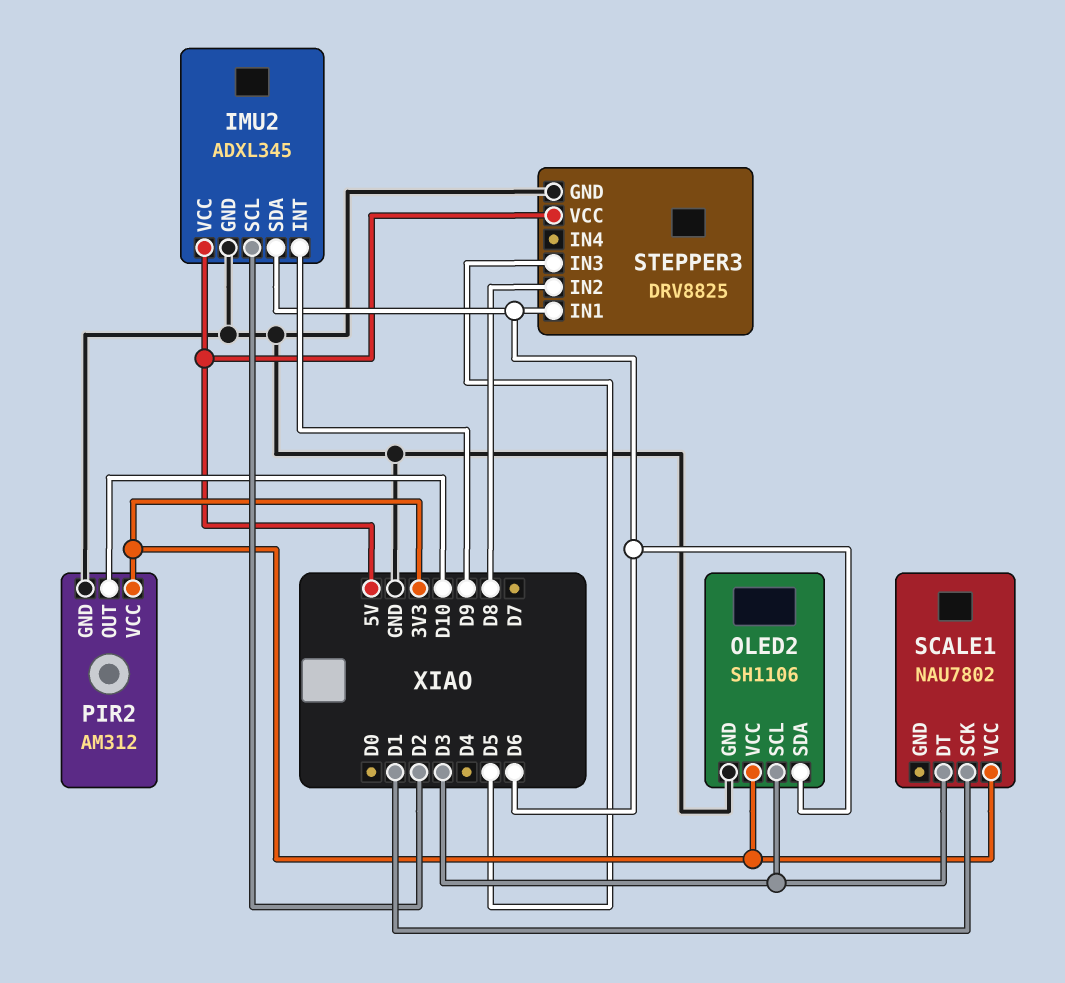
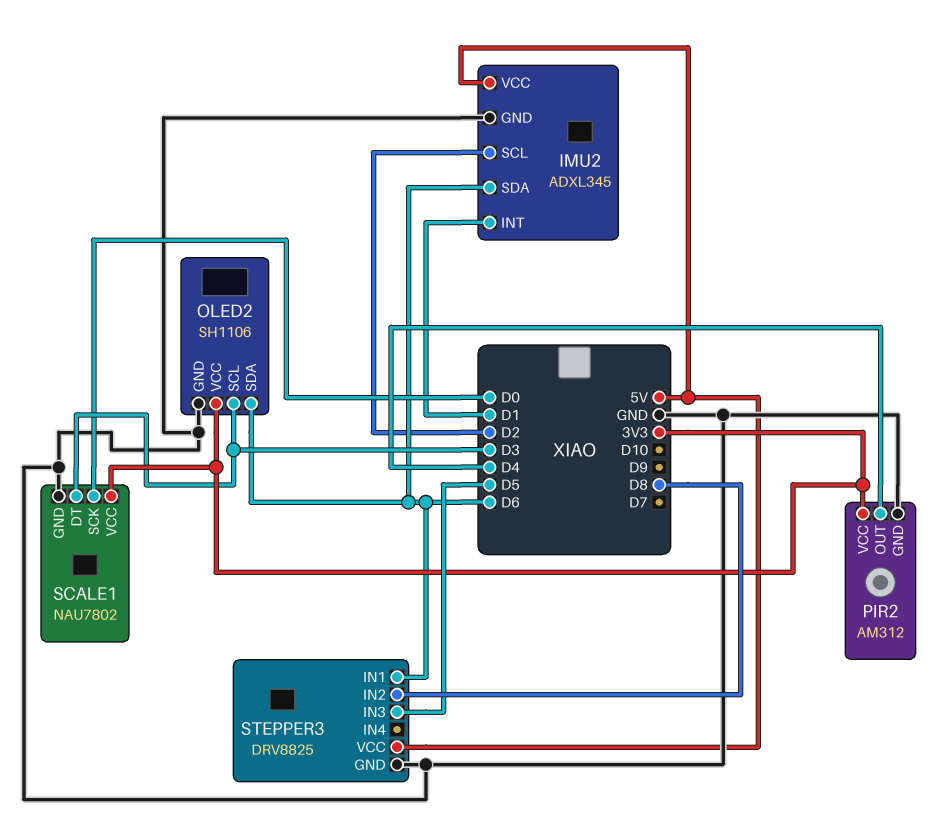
IMU2 pin INT: D9 -> D1
PIR2 pin OUT: D10 -> D4
SCALE1 pin GND: none -> GND
SCALE1 pin SCK: D1 -> D0

